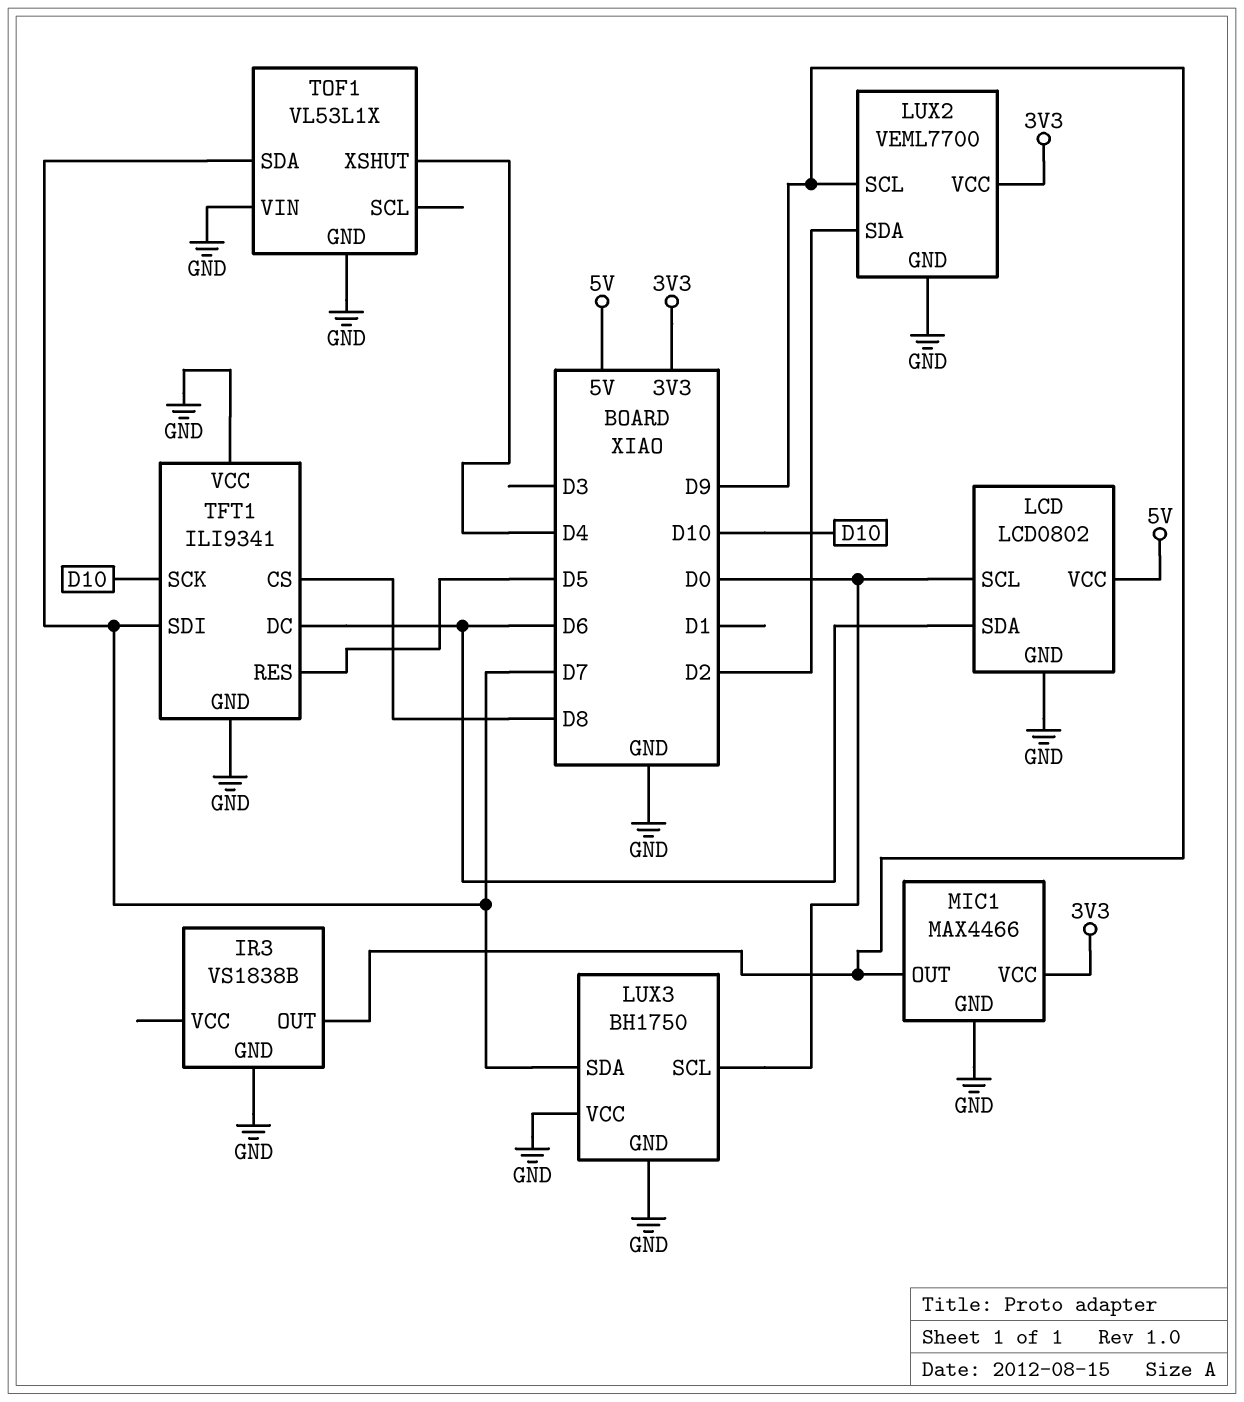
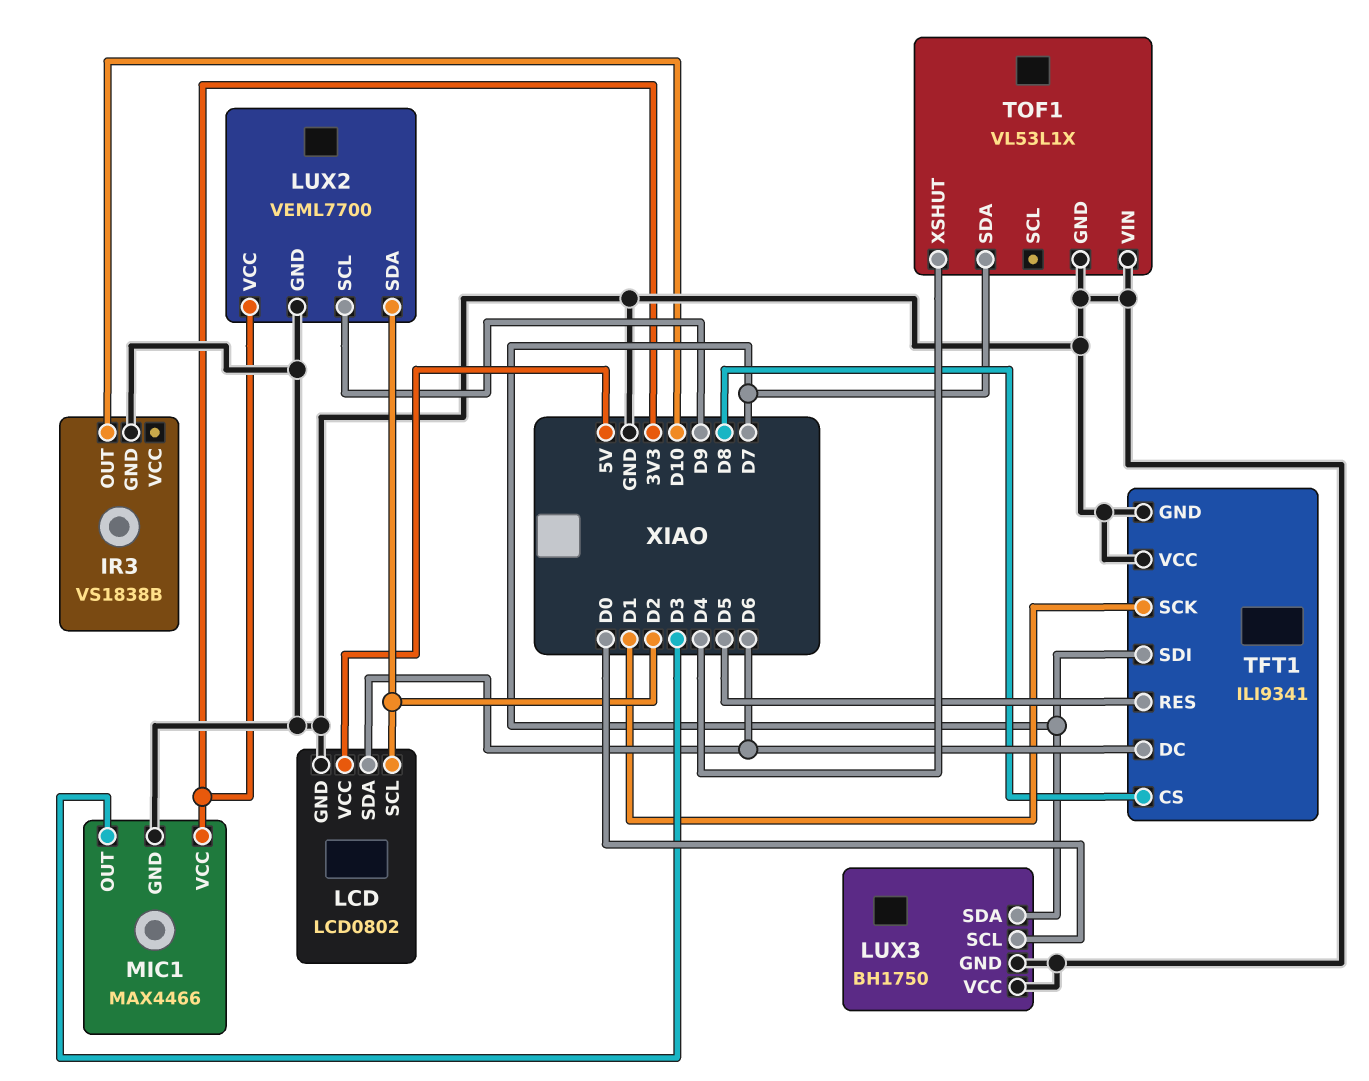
IR3 pin OUT: D9 -> D10
LCD pin SCL: D0 -> D2
MIC1 pin OUT: D9 -> D3
TFT1 pin SCK: D10 -> D1

